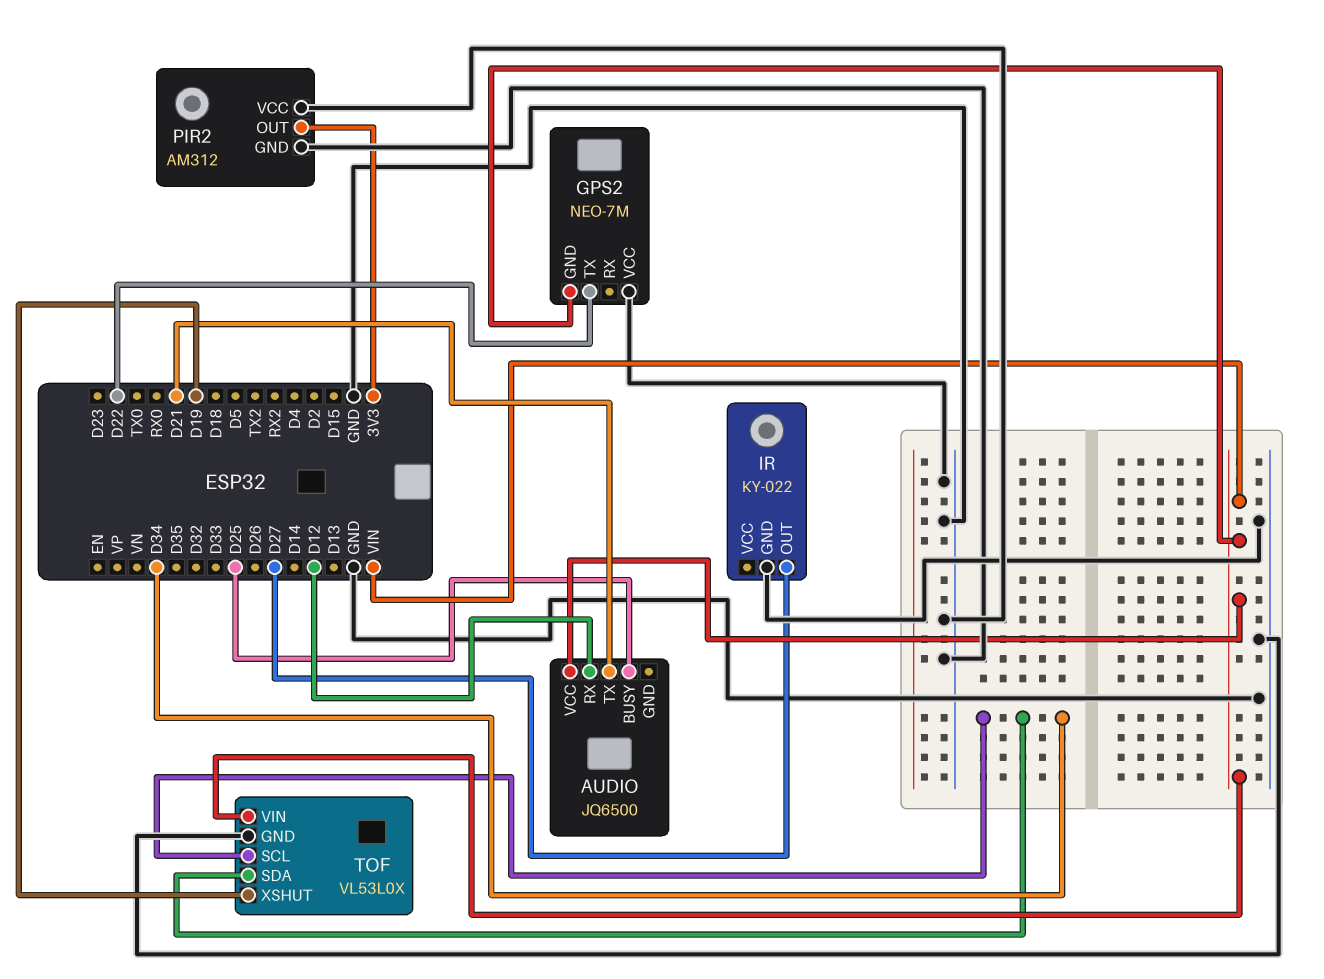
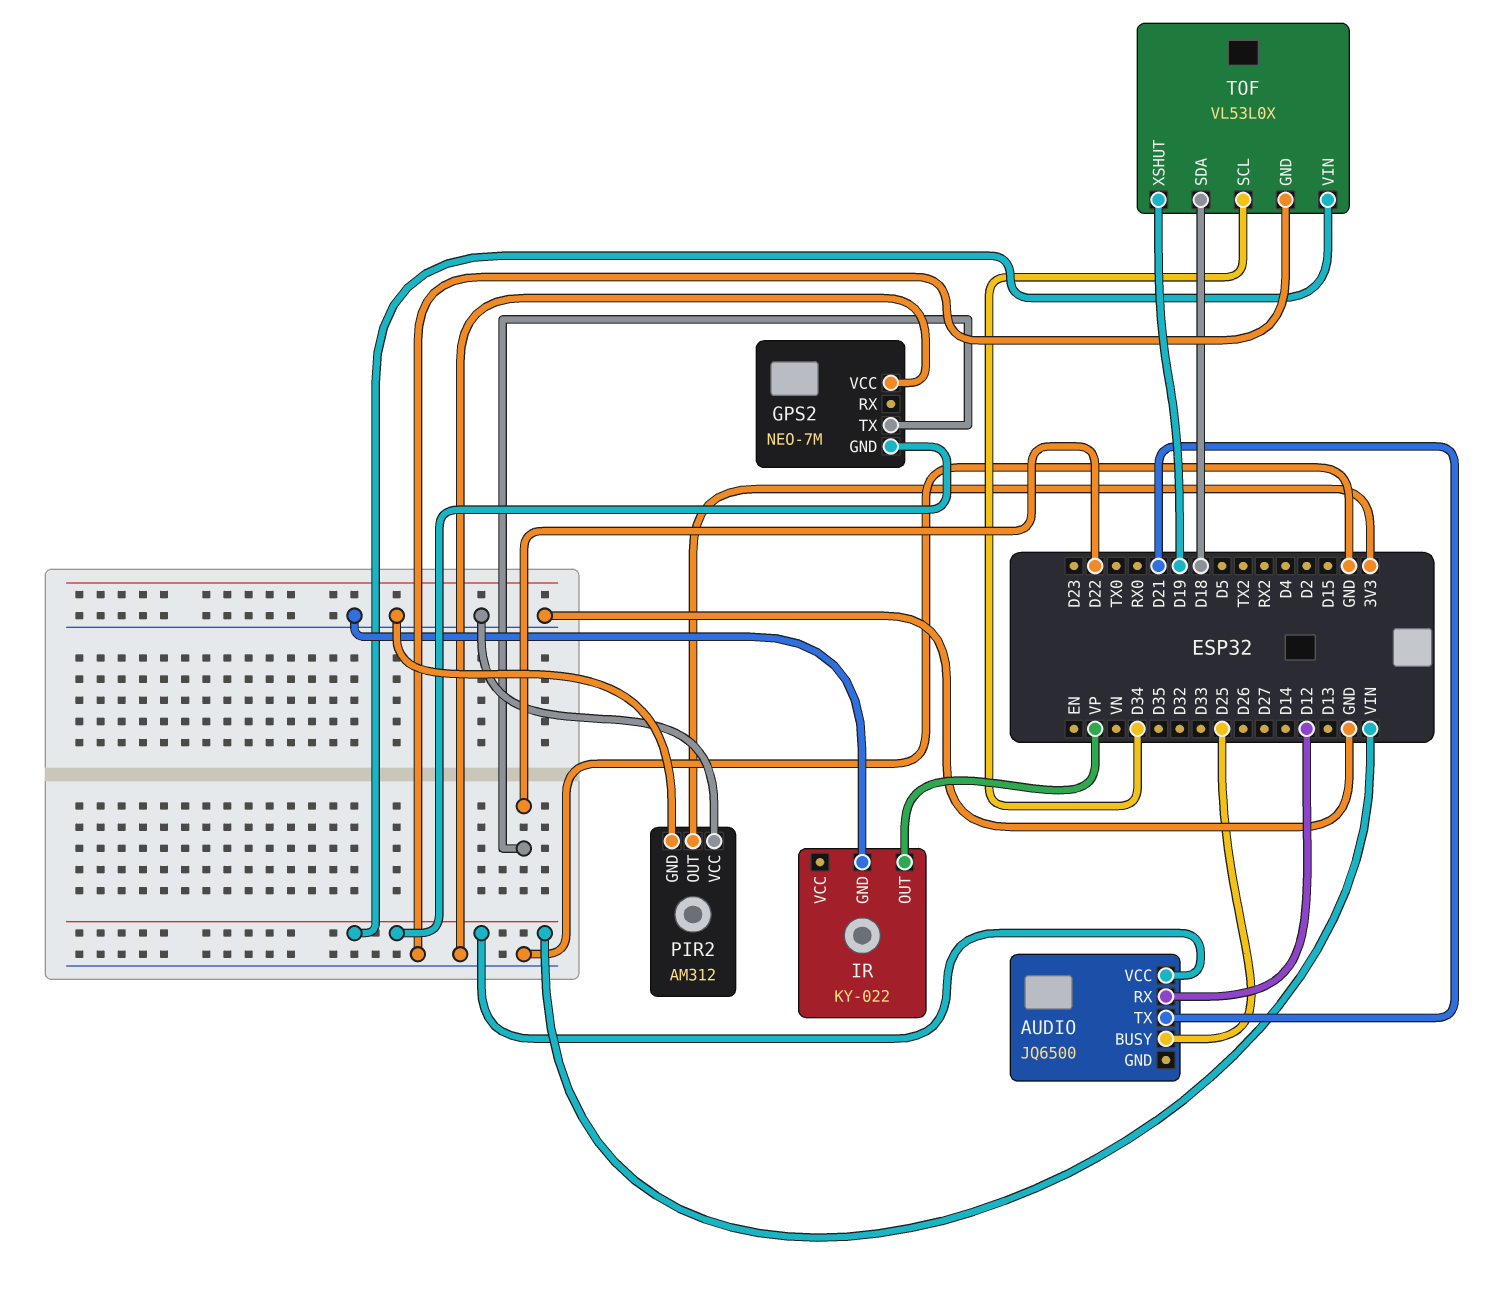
IR pin OUT: D27 -> VP
TOF pin SDA: D34 -> D18

